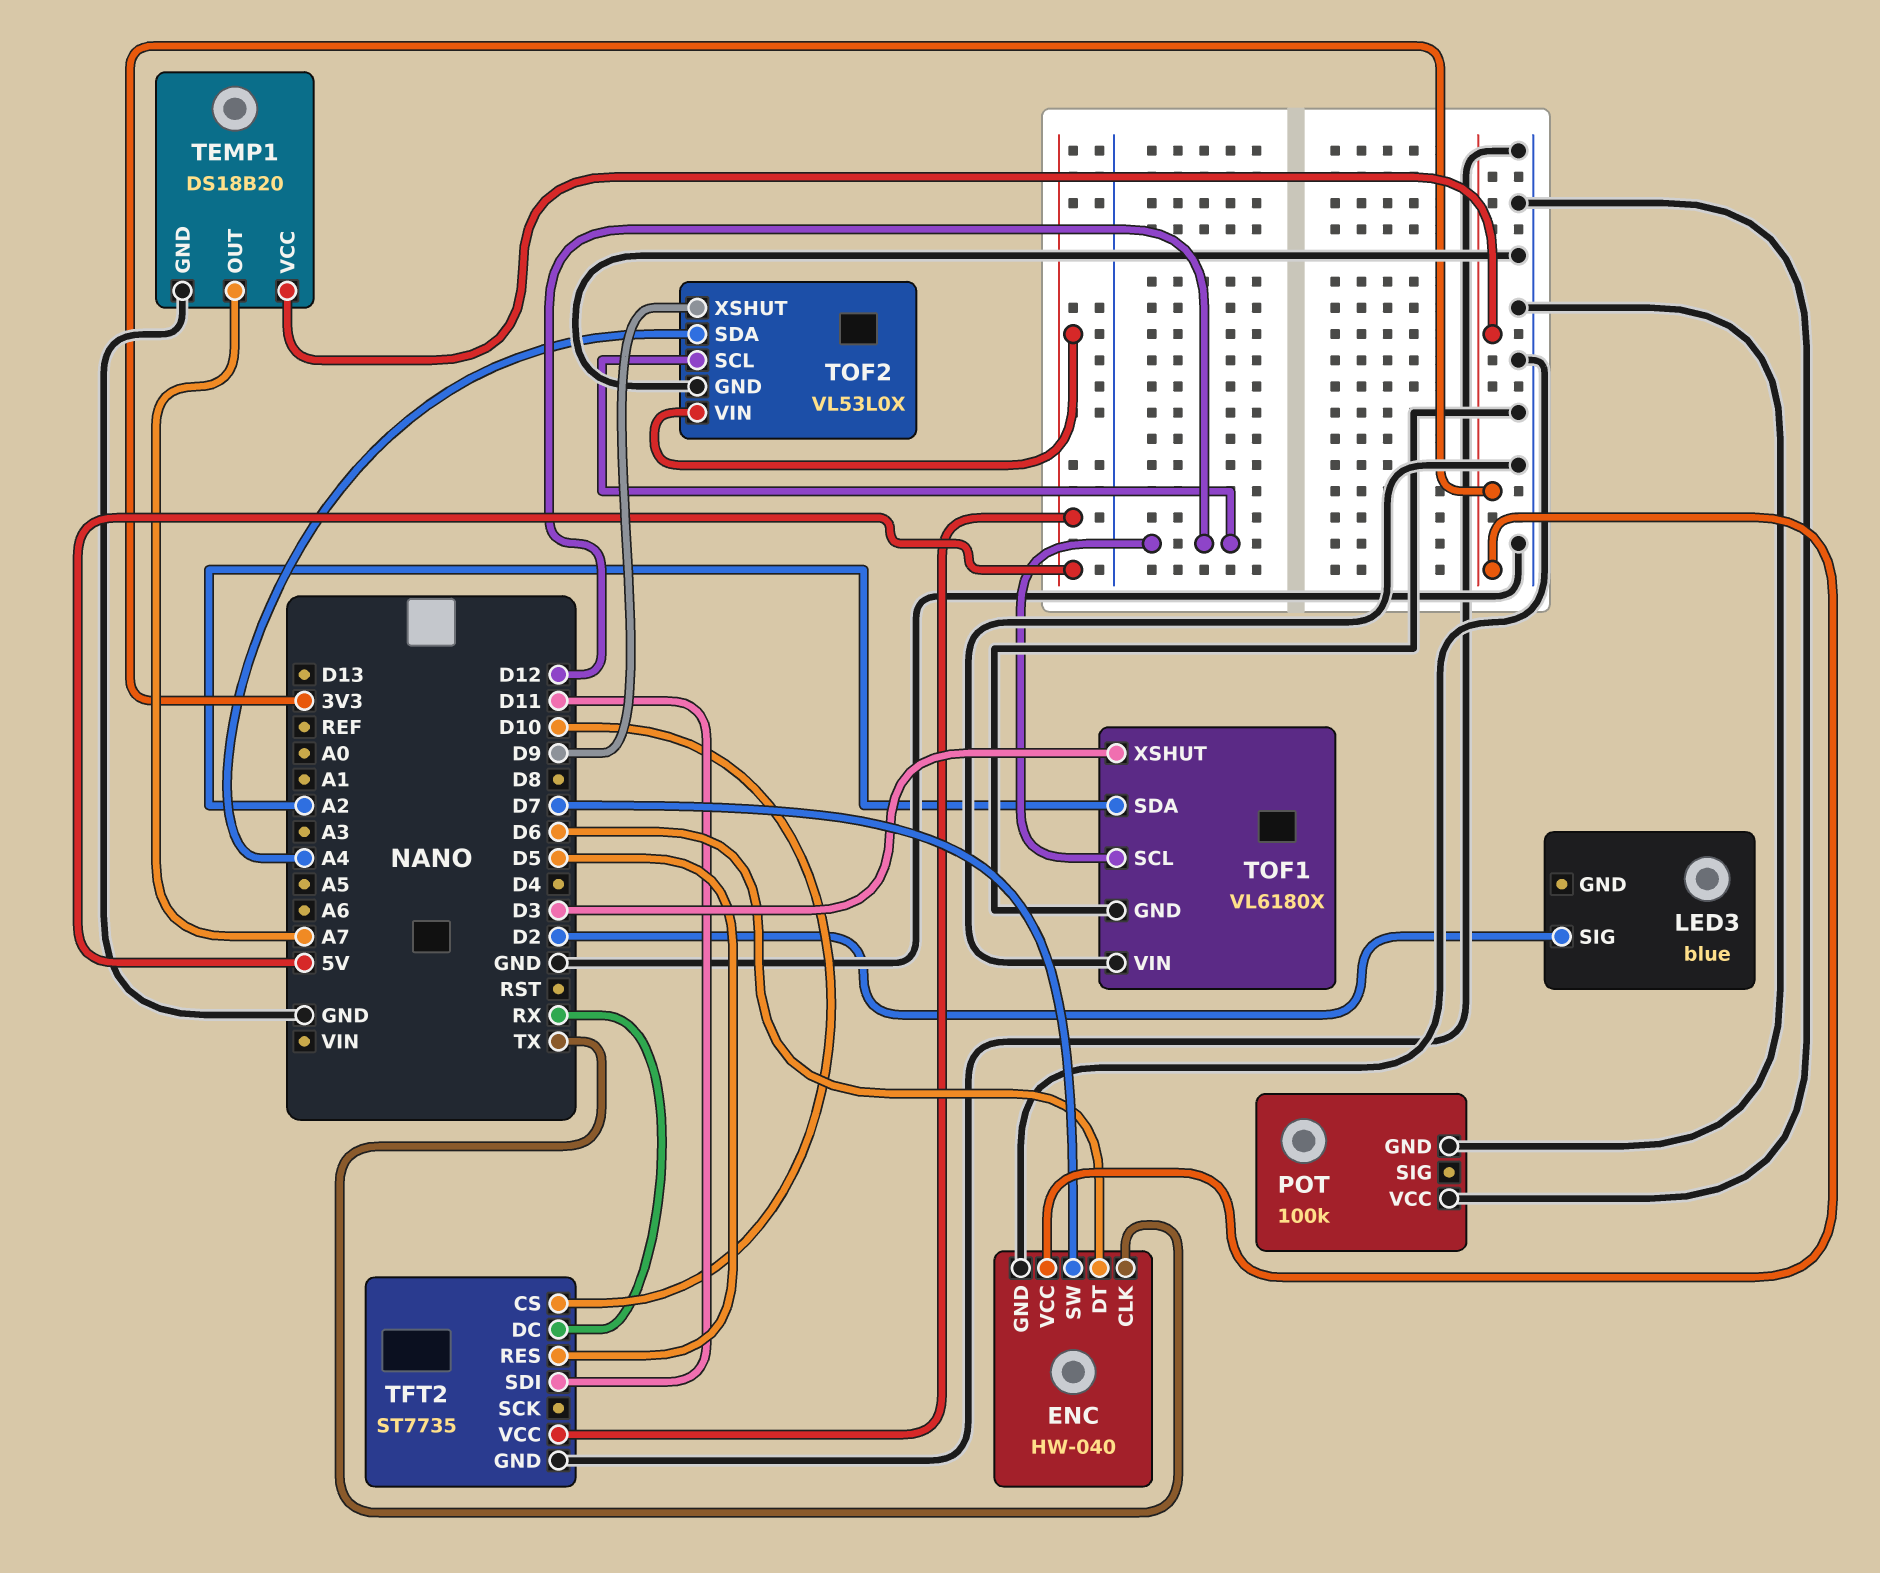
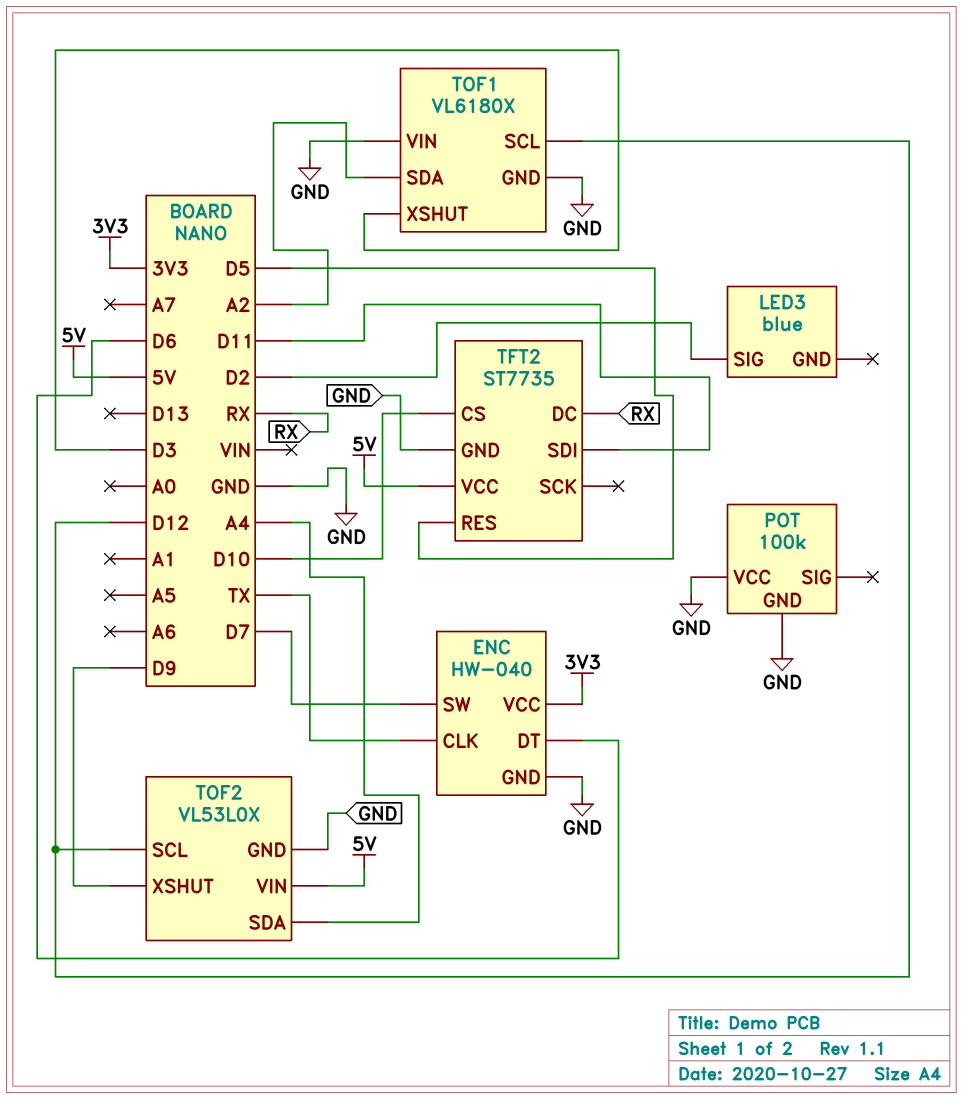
TEMP1: DS18B20 -> none
TEMP1 pin GND: GND -> none
TEMP1 pin OUT: A7 -> none
TEMP1 pin VCC: 3V3 -> none

